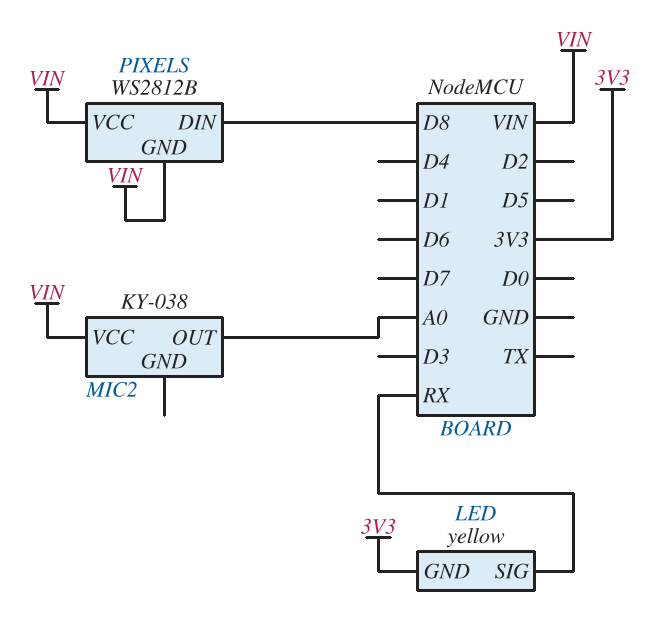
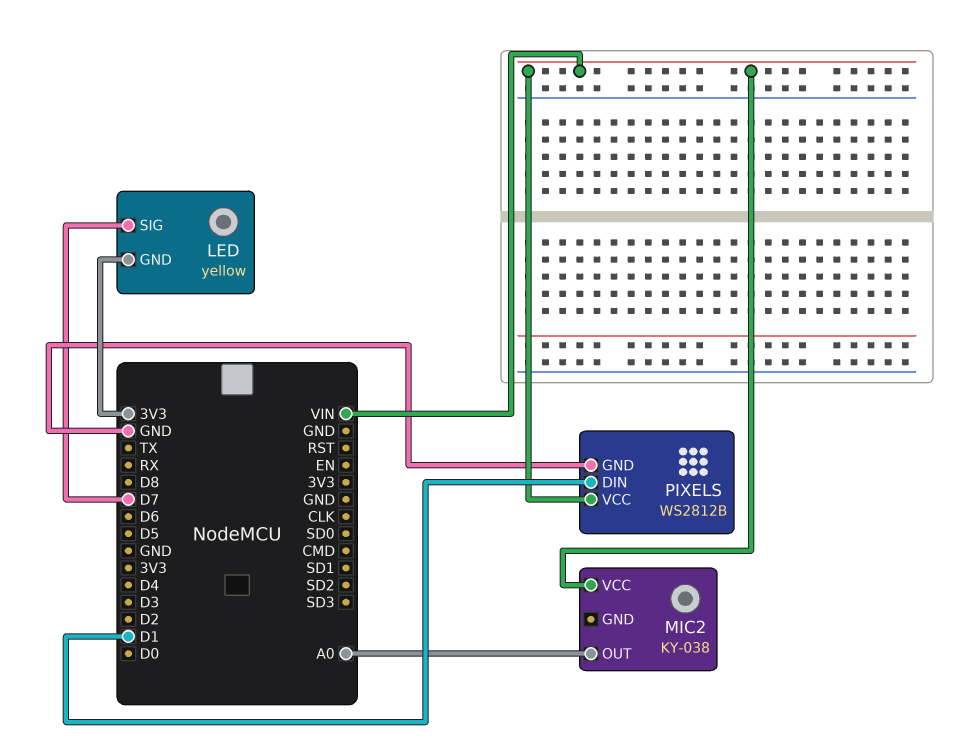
LED pin SIG: RX -> D7
PIXELS pin DIN: D8 -> D1
PIXELS pin GND: VIN -> GND

